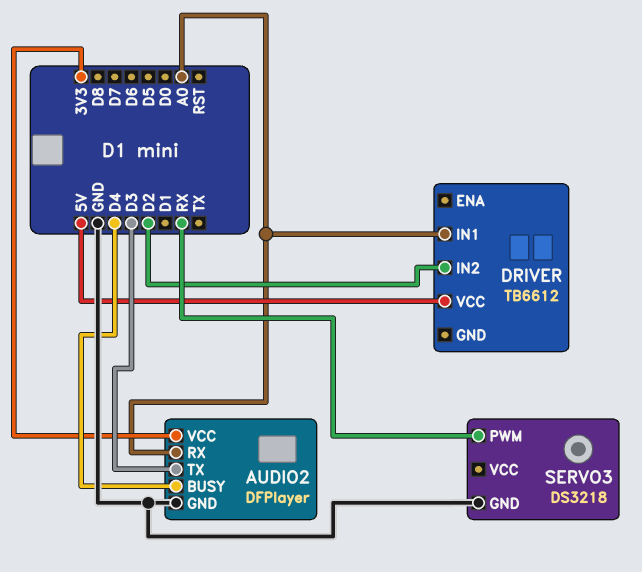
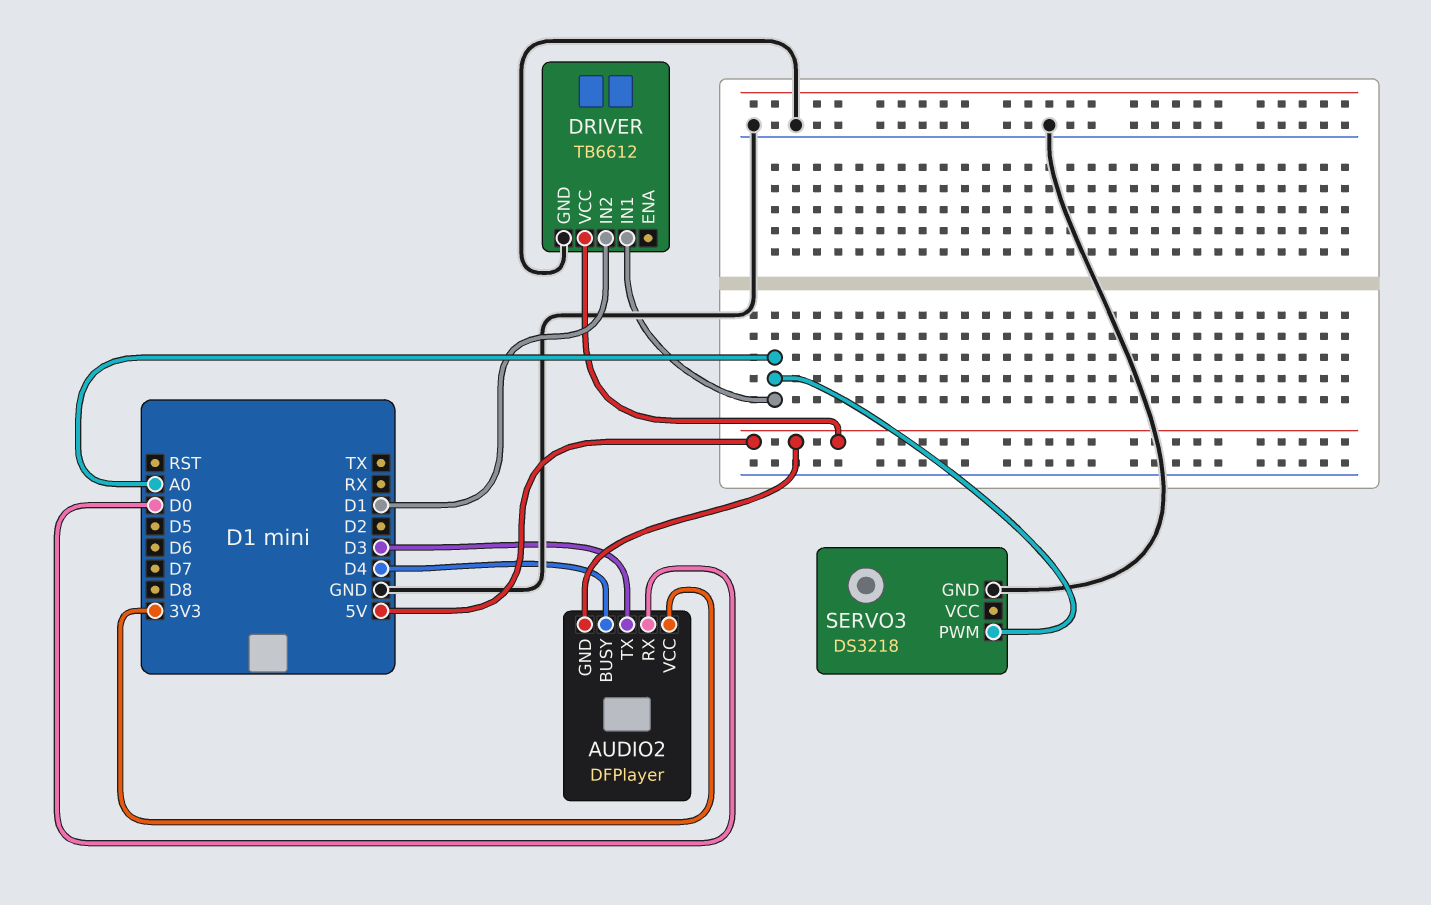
AUDIO2 pin GND: GND -> 5V
AUDIO2 pin RX: A0 -> D0
DRIVER pin GND: none -> GND
DRIVER pin IN2: D2 -> D1
SERVO3 pin PWM: RX -> A0

